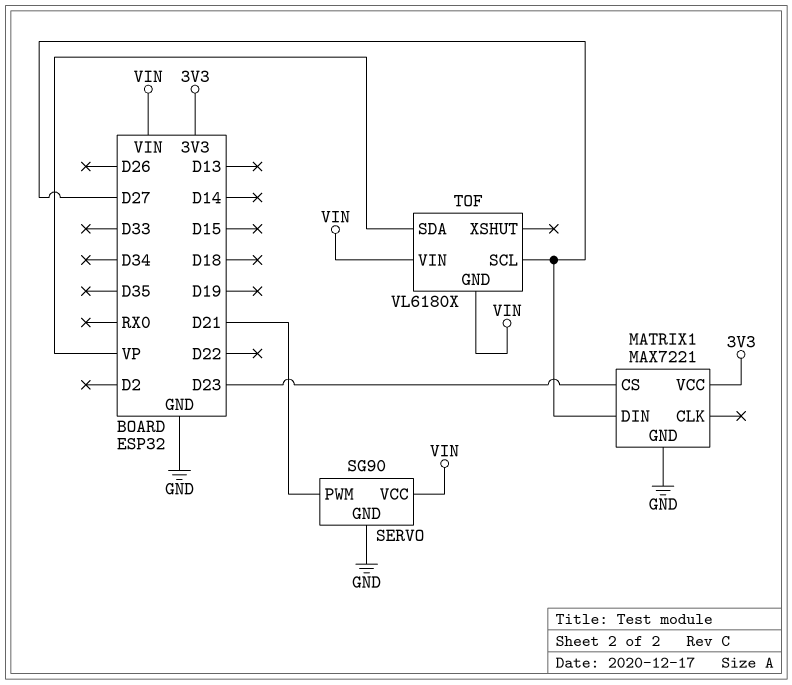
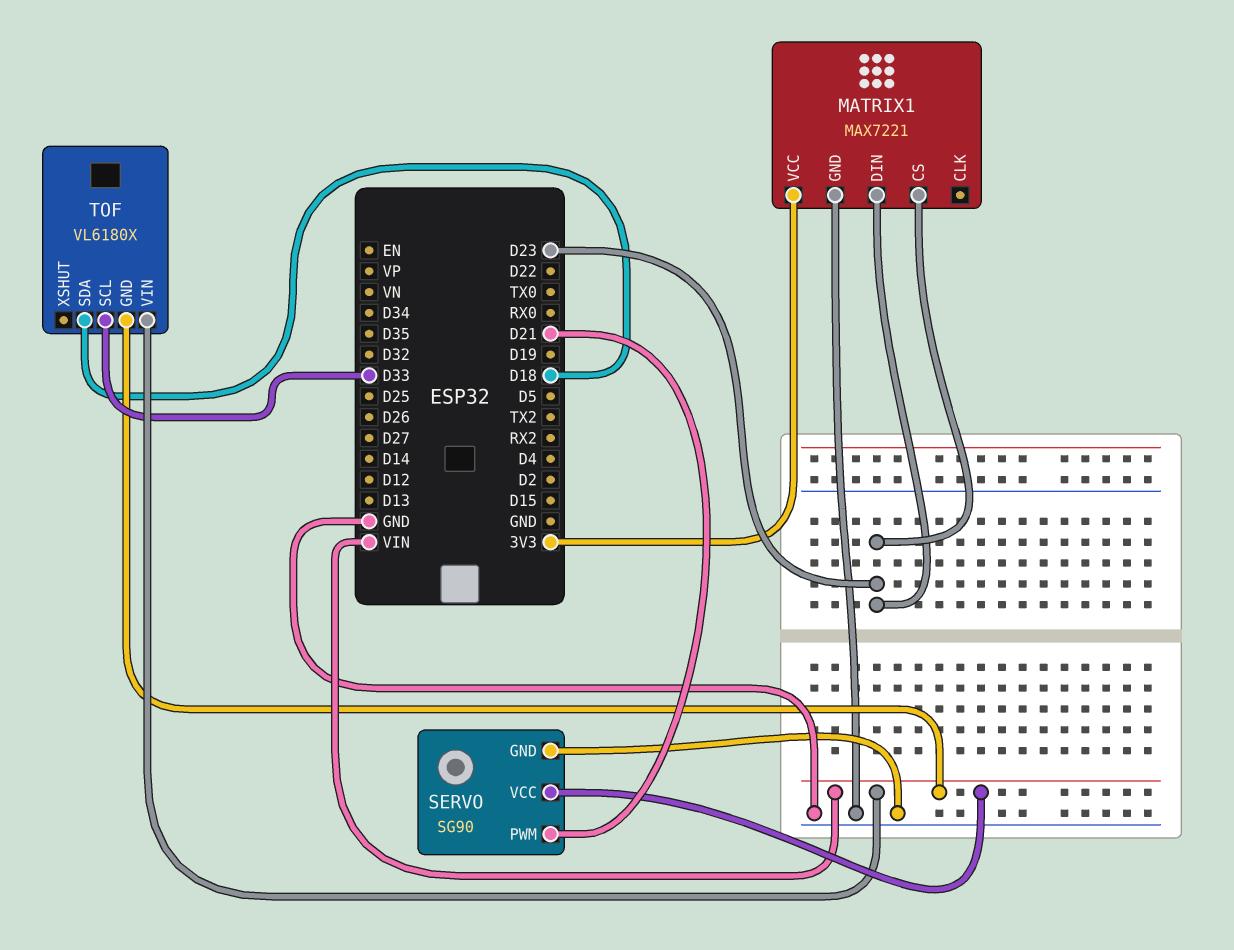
MATRIX1 pin DIN: D27 -> D23
TOF pin SCL: D27 -> D33
TOF pin SDA: VP -> D18

